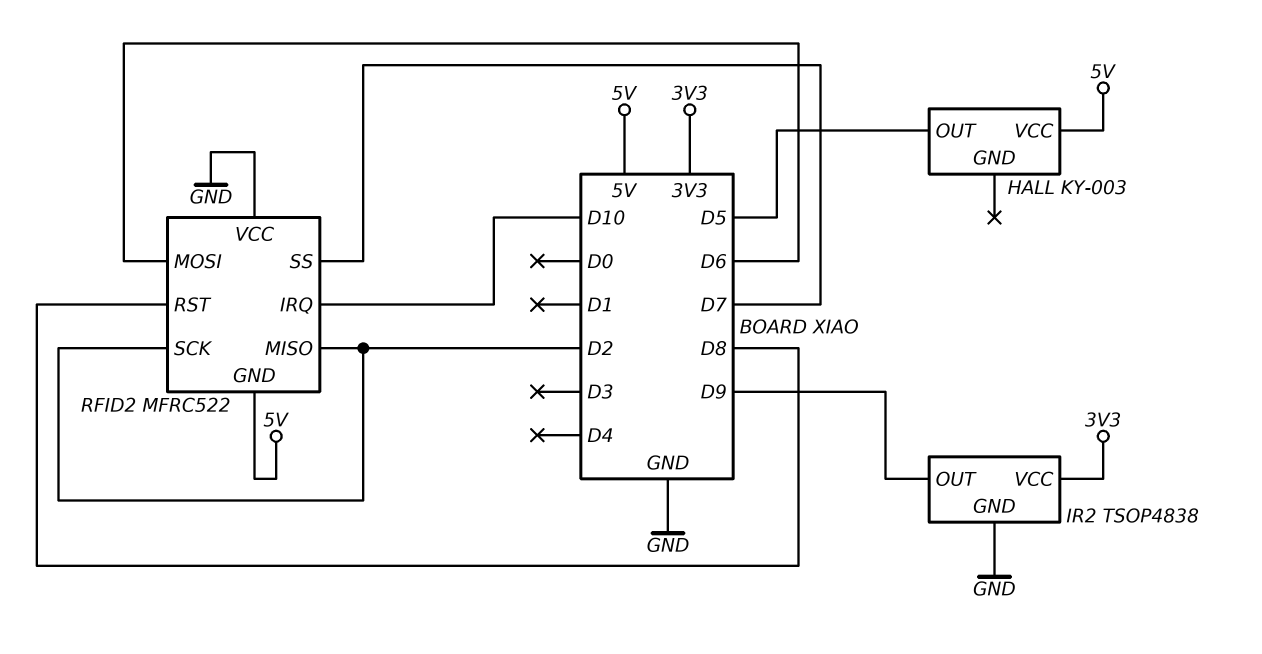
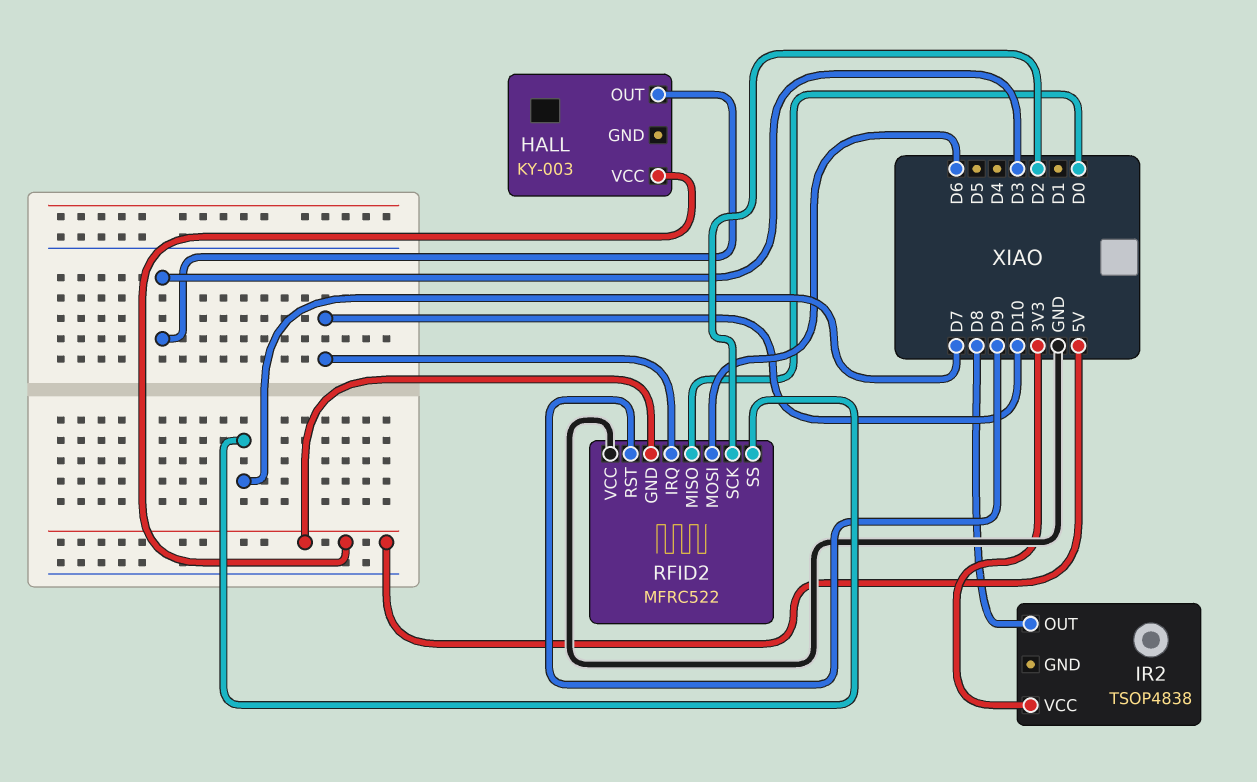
HALL pin OUT: D5 -> D3
IR2 pin GND: GND -> none
IR2 pin OUT: D9 -> D8
RFID2 pin MISO: D2 -> D0
RFID2 pin RST: D8 -> D9

